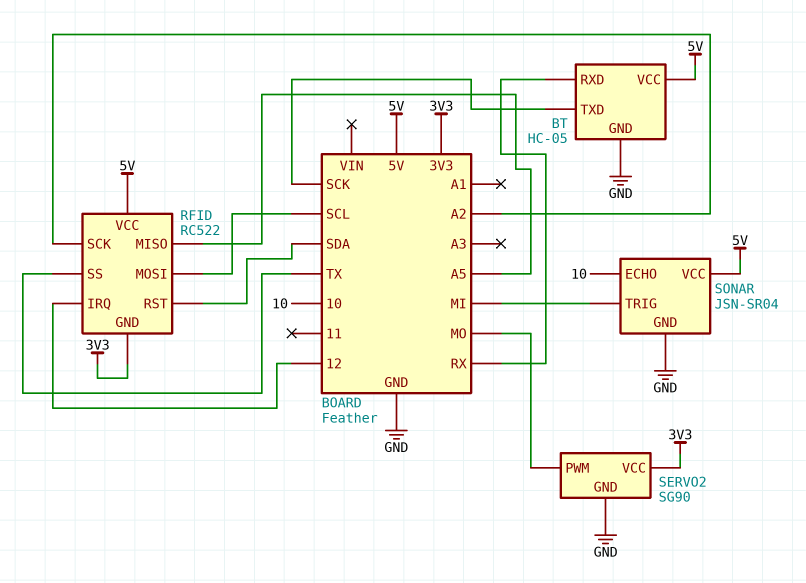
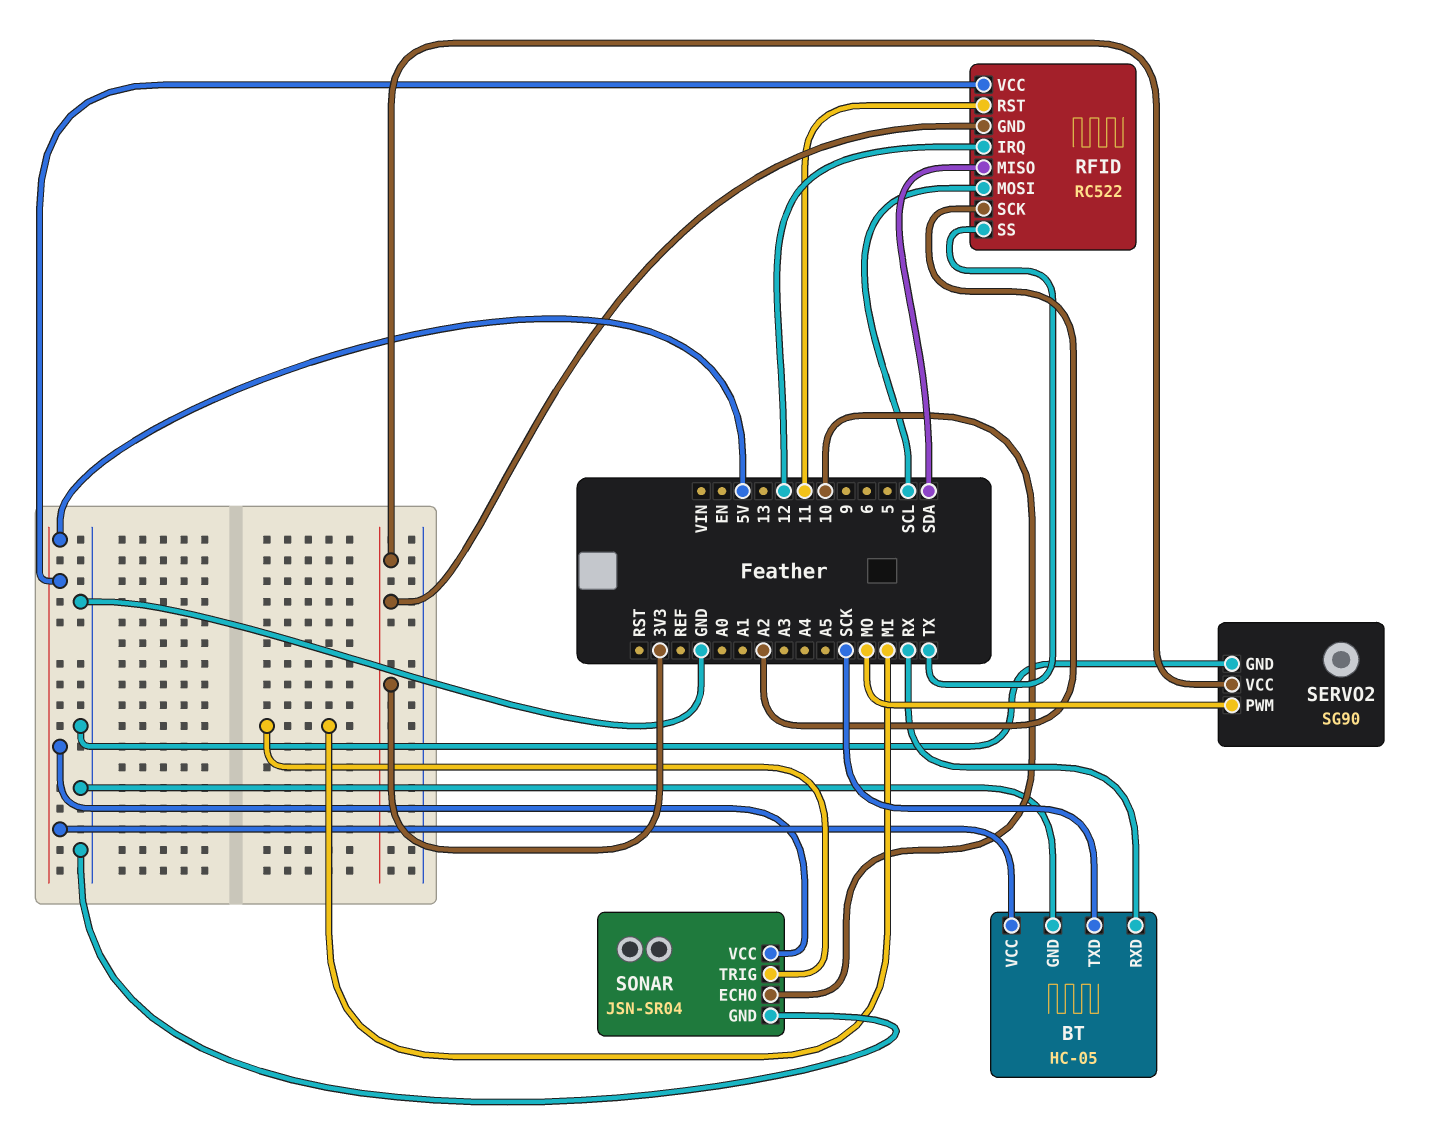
RFID pin MISO: A5 -> SDA
RFID pin RST: SDA -> 11

